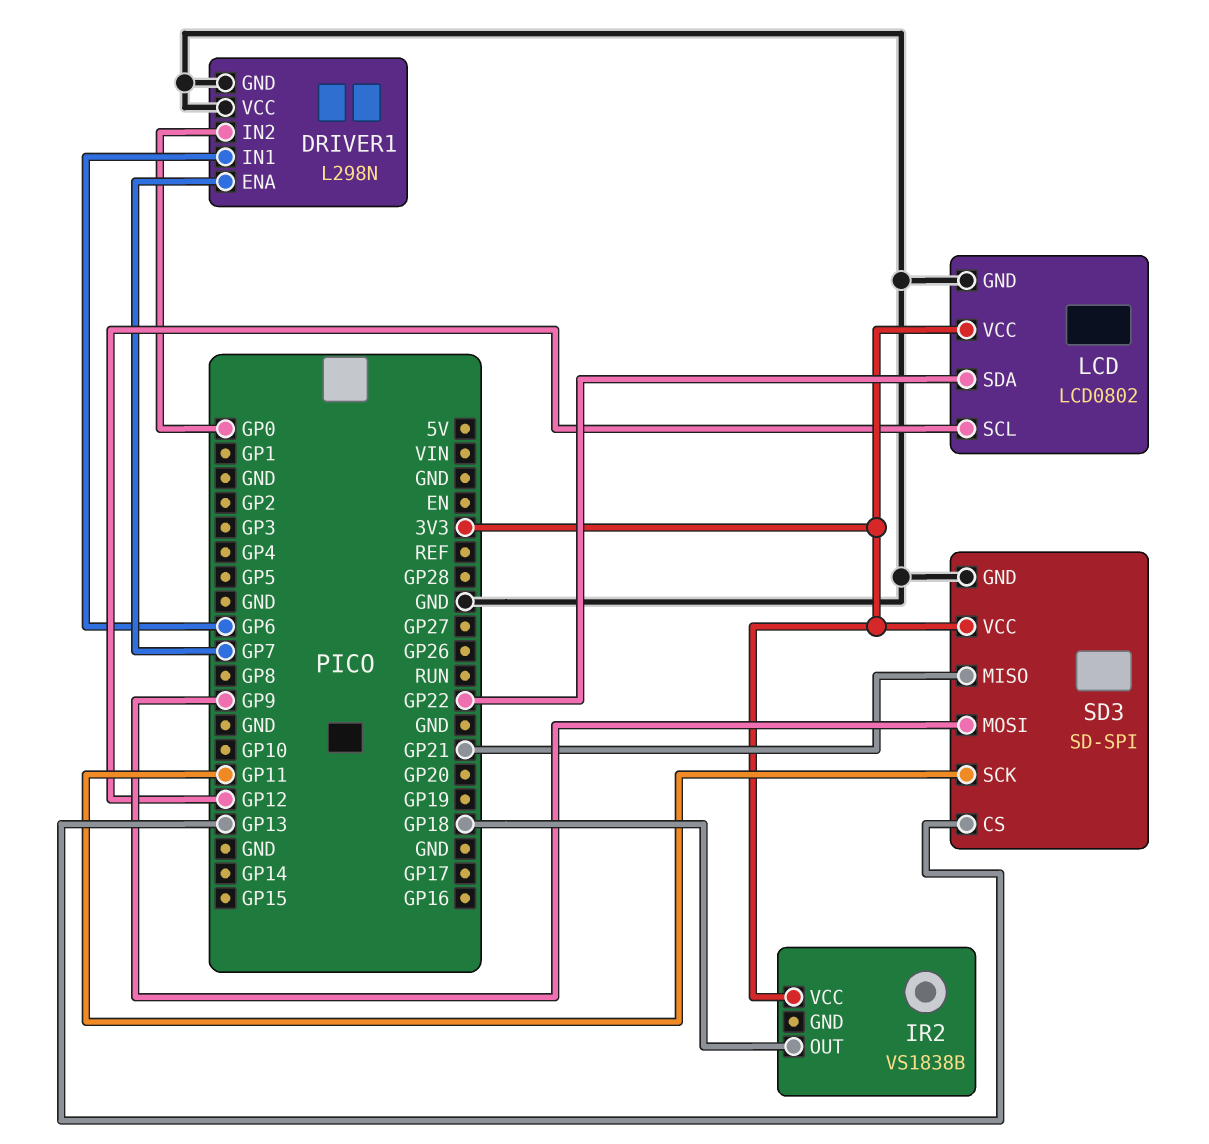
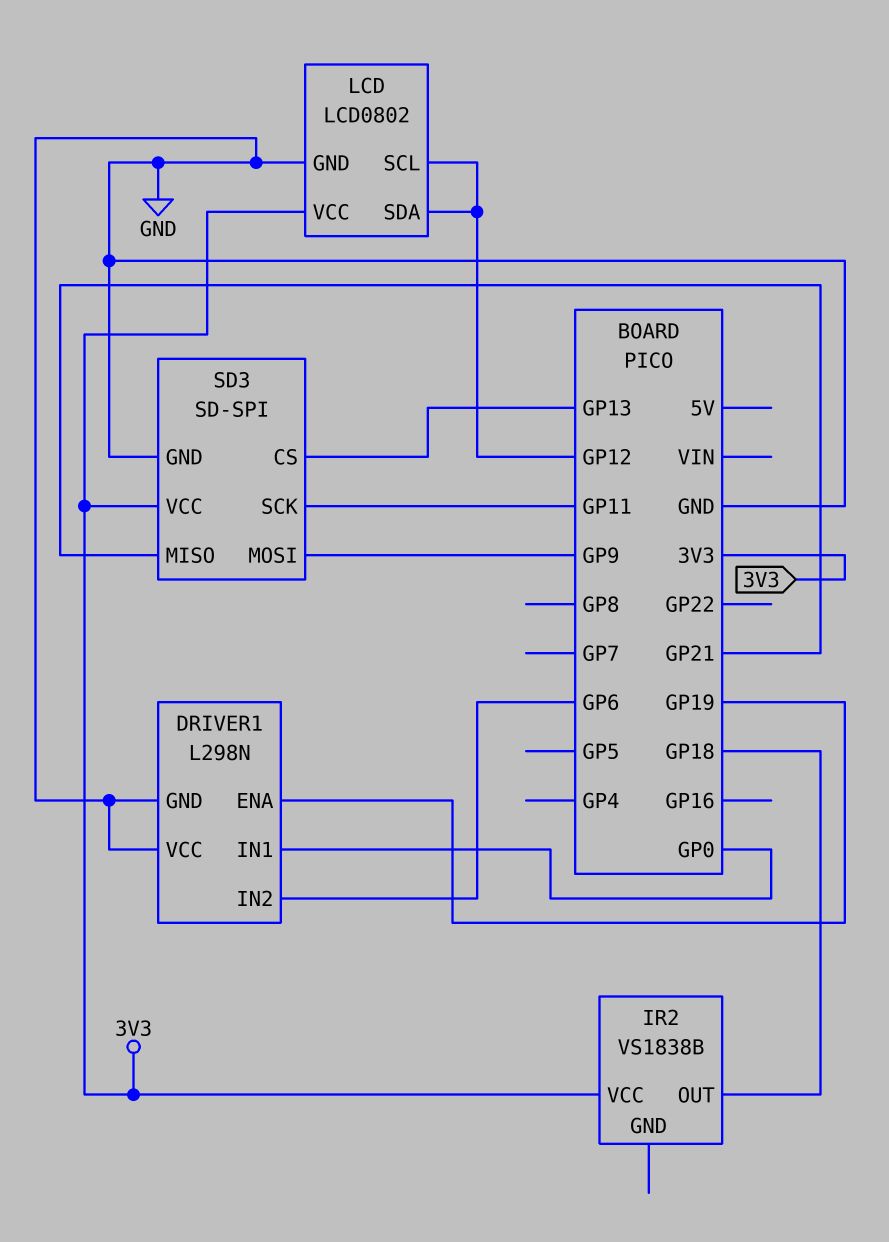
DRIVER1 pin ENA: GP7 -> GP19
DRIVER1 pin IN1: GP6 -> GP0
DRIVER1 pin IN2: GP0 -> GP6
LCD pin SDA: GP22 -> GP12

